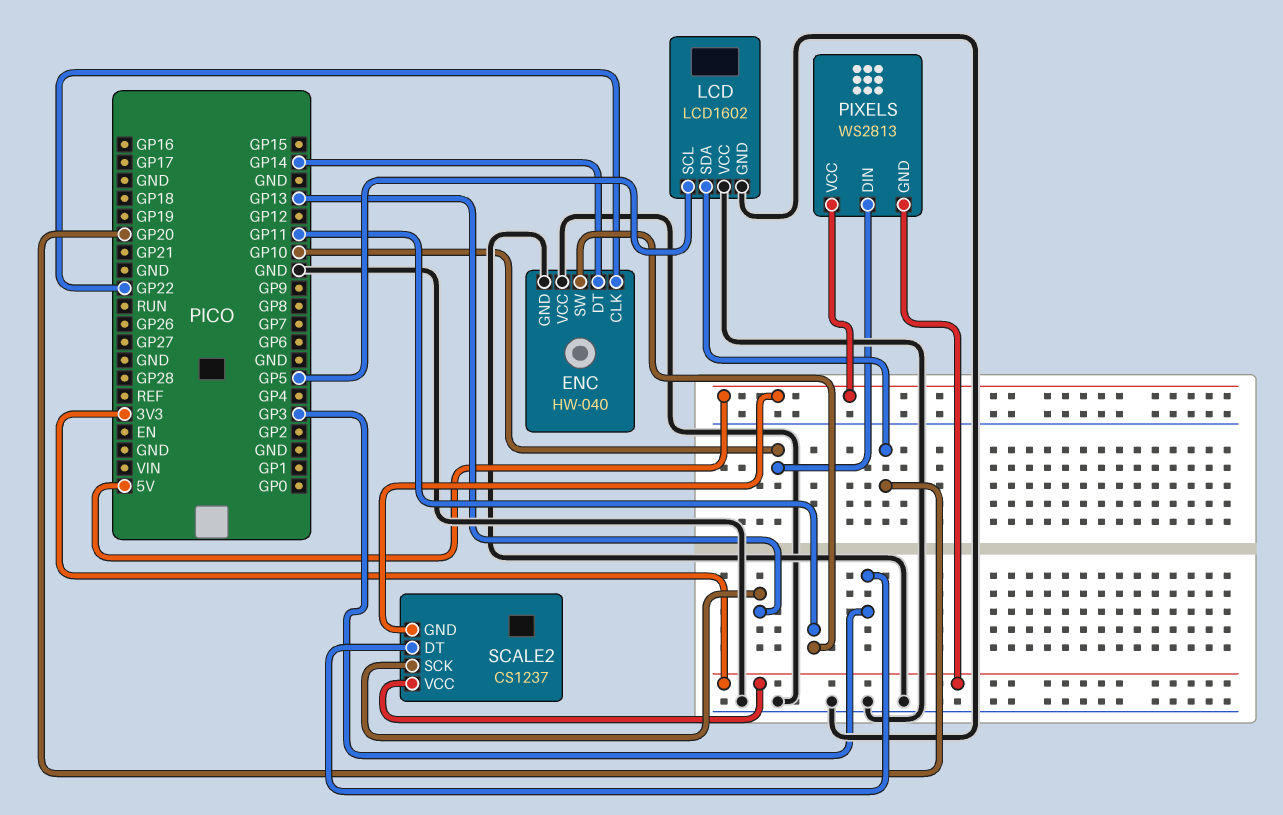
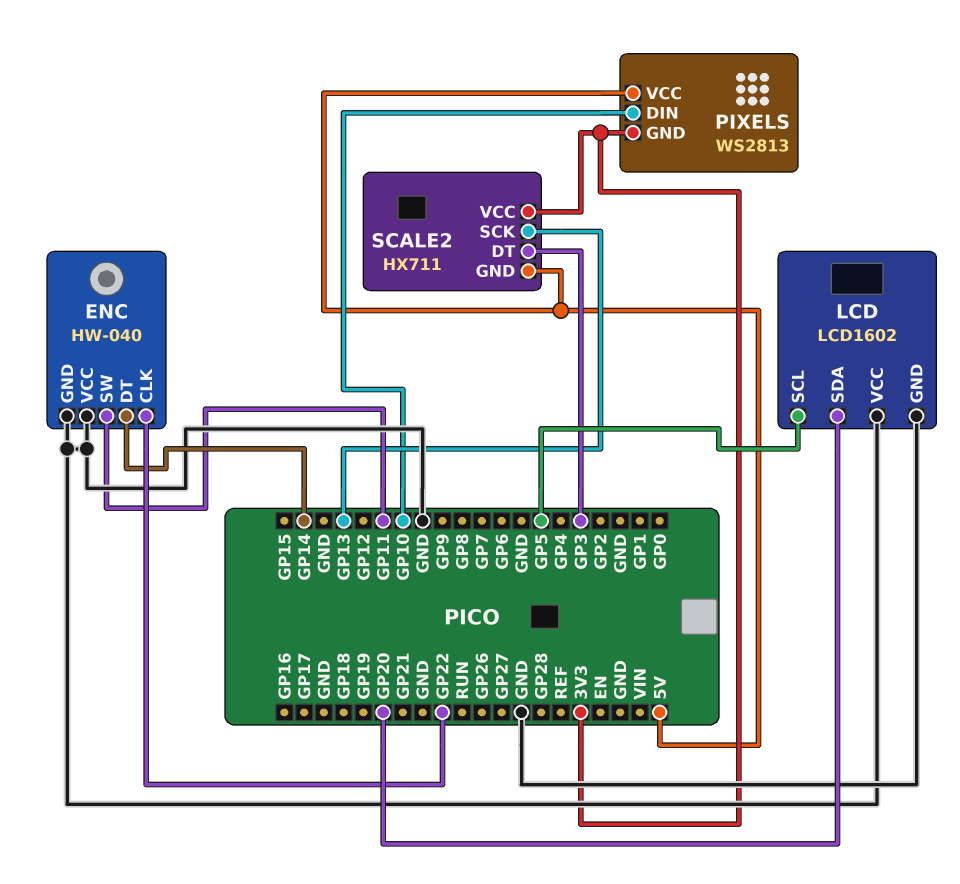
SCALE2: CS1237 -> HX711

